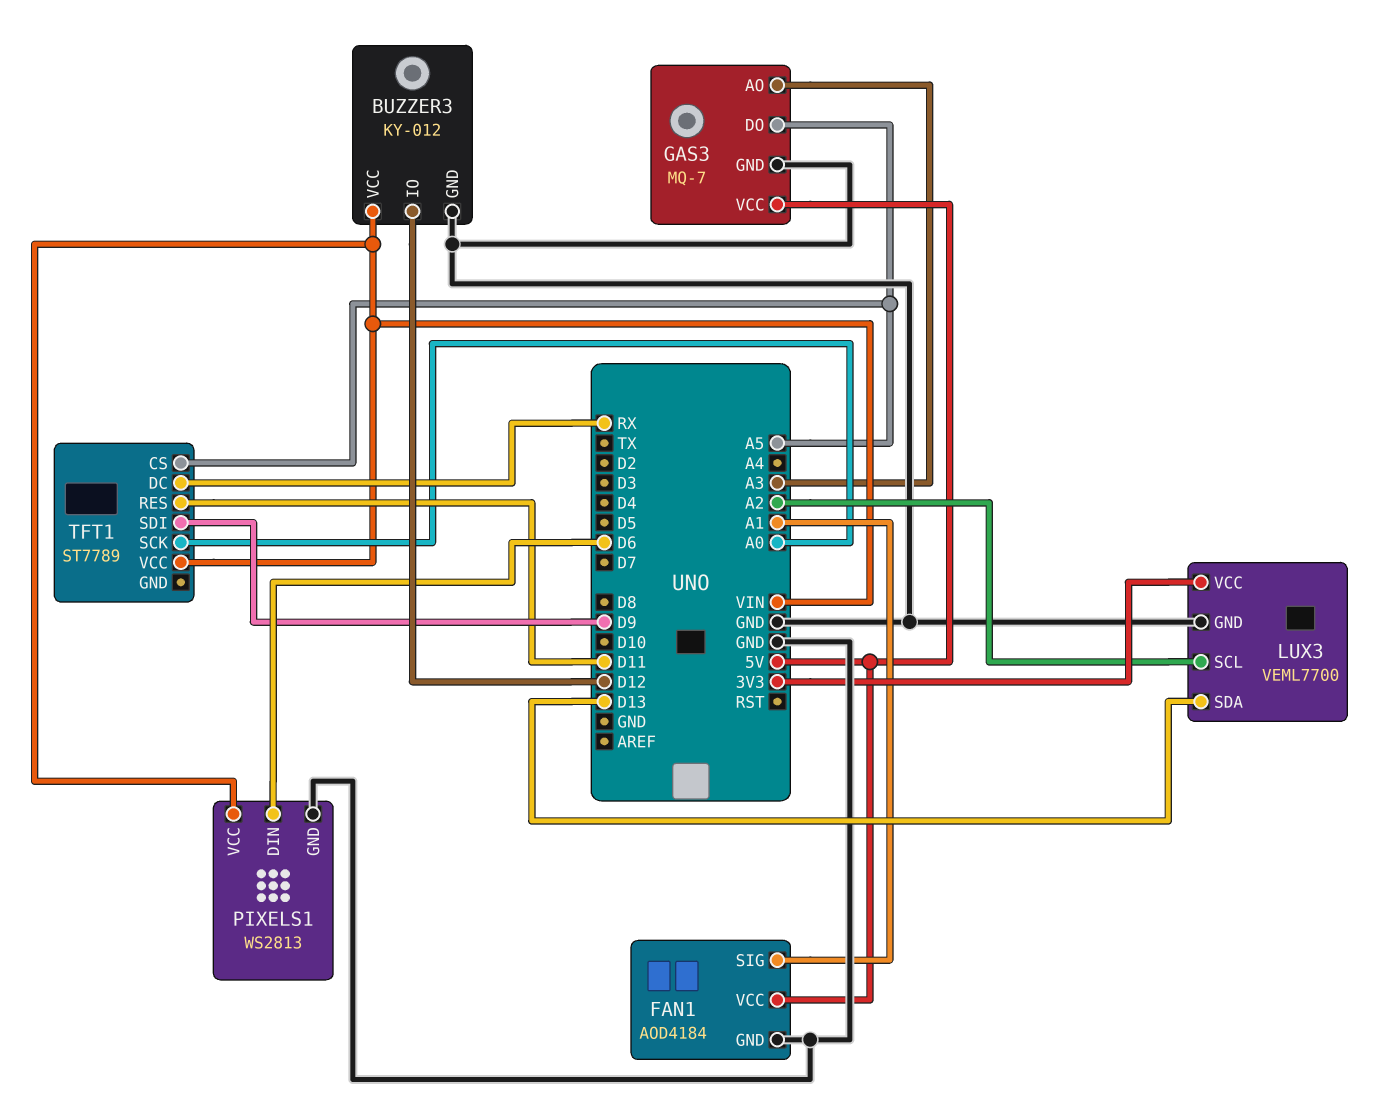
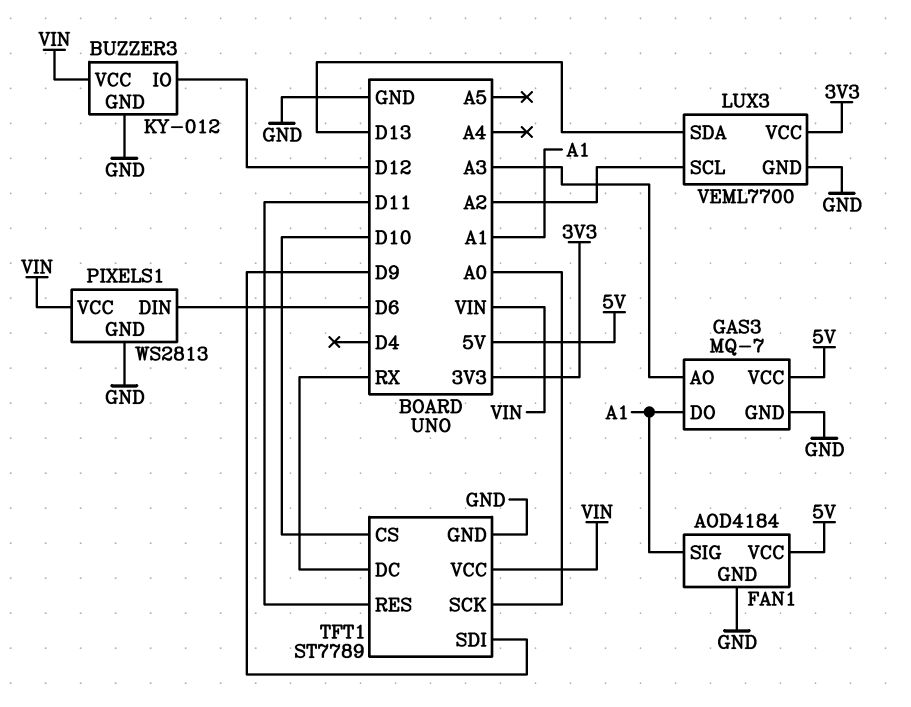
GAS3 pin DO: A5 -> A1
TFT1 pin CS: A5 -> D10
TFT1 pin GND: none -> GND

